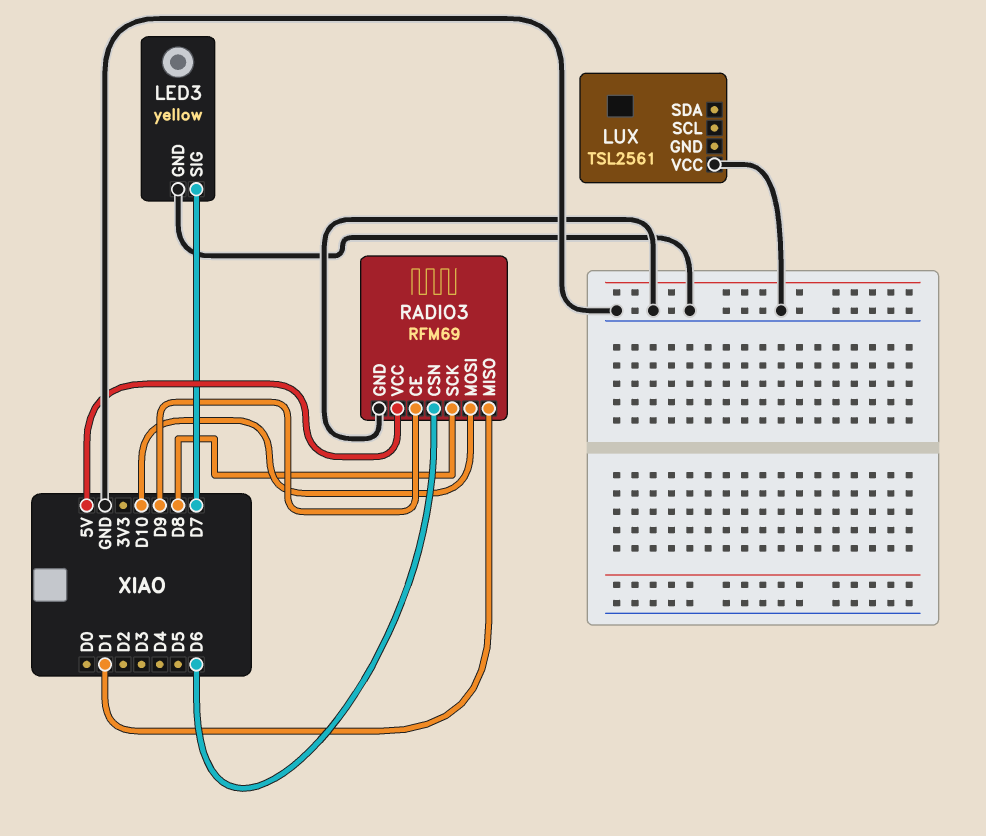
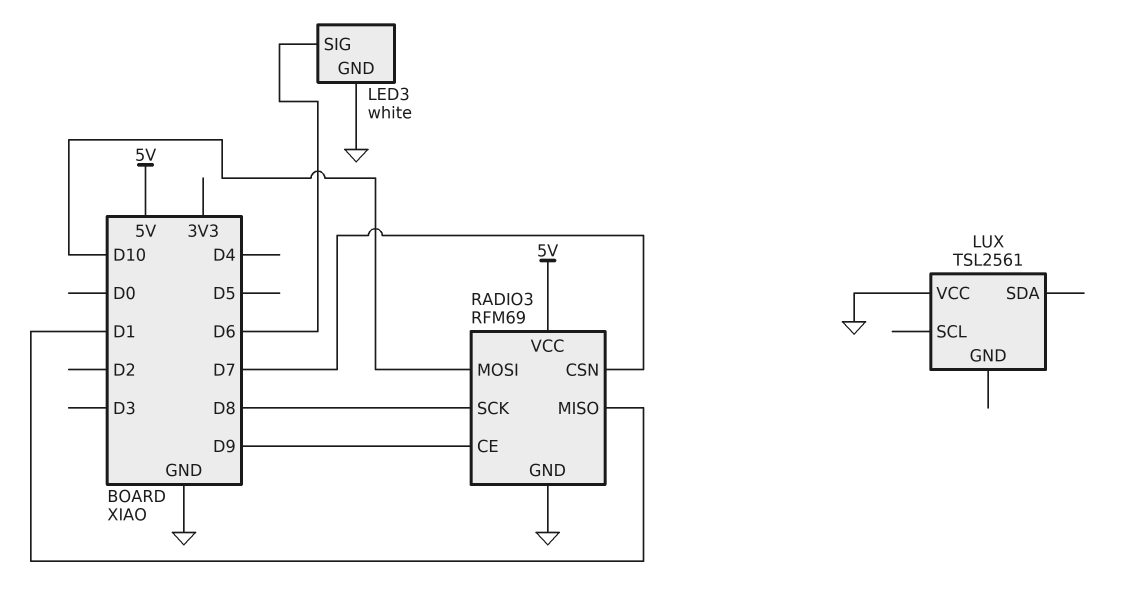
LED3: yellow -> white
LED3 pin SIG: D7 -> D6
RADIO3 pin CSN: D6 -> D7

